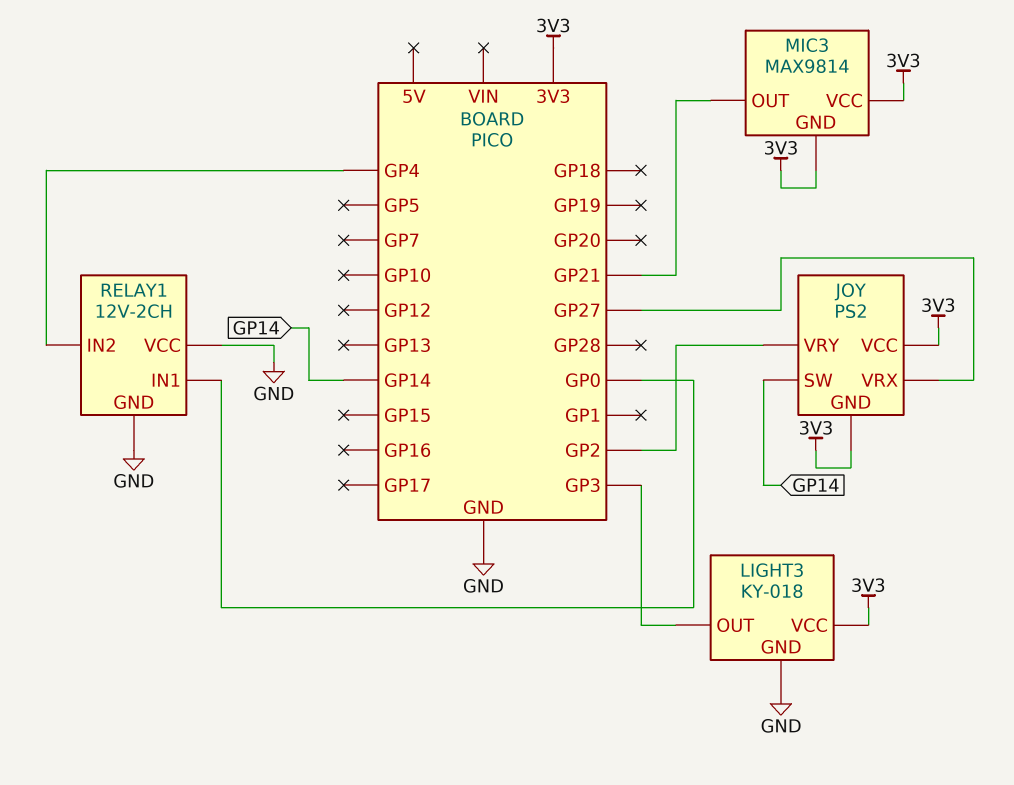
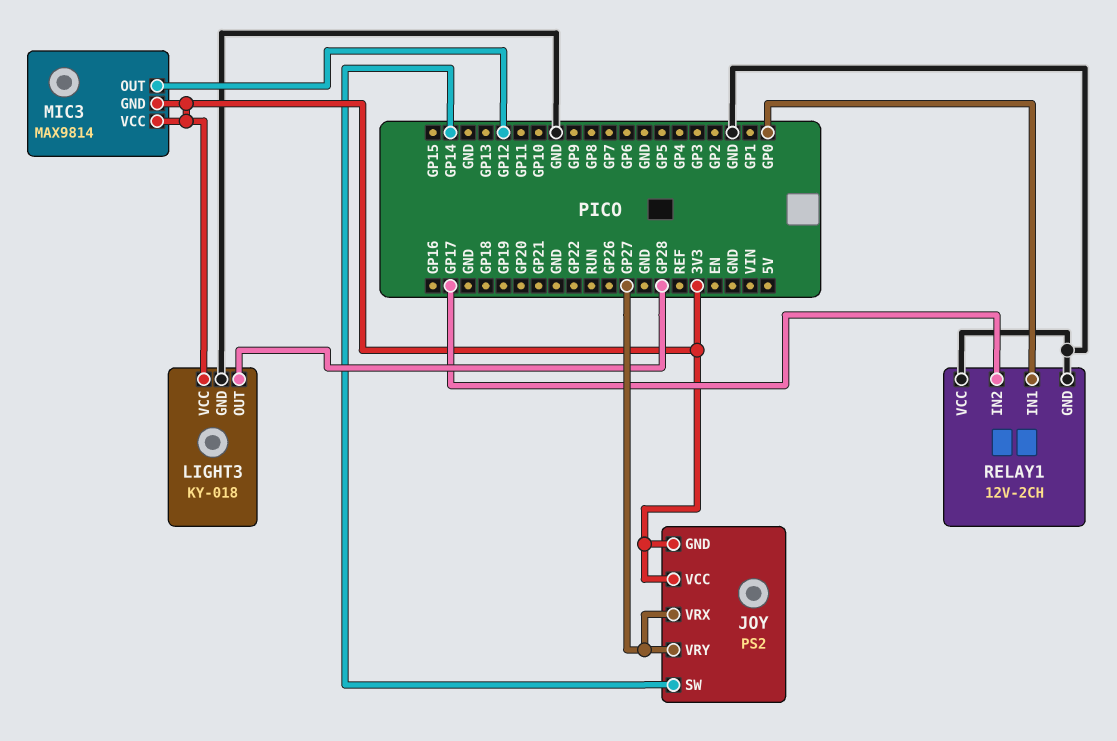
JOY pin VRY: GP2 -> GP27
LIGHT3 pin OUT: GP3 -> GP28
MIC3 pin OUT: GP21 -> GP12
RELAY1 pin IN2: GP4 -> GP17

